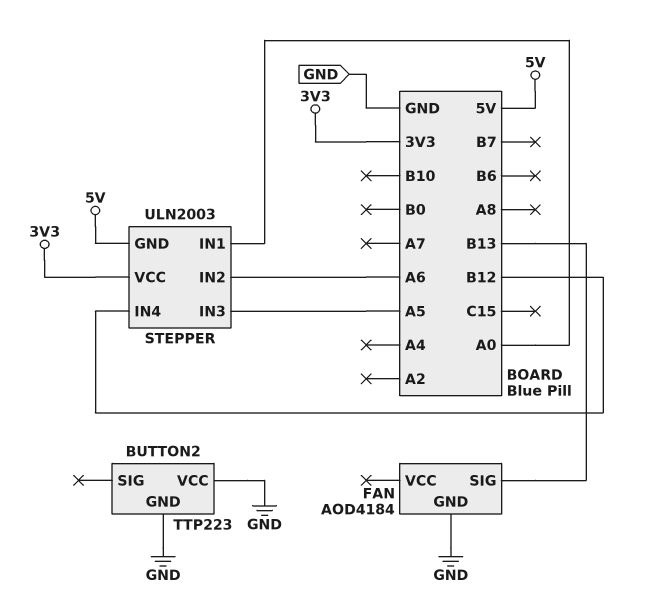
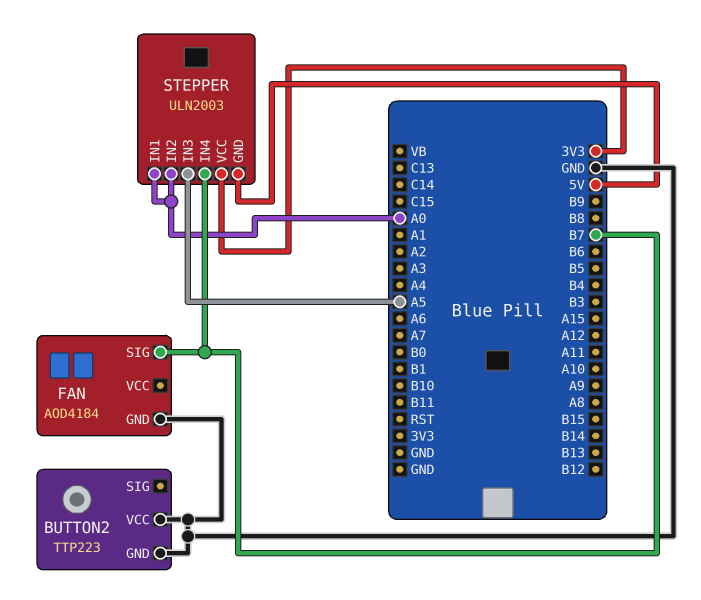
FAN pin SIG: B13 -> B7
STEPPER pin IN2: A6 -> A0
STEPPER pin IN4: B12 -> B7

